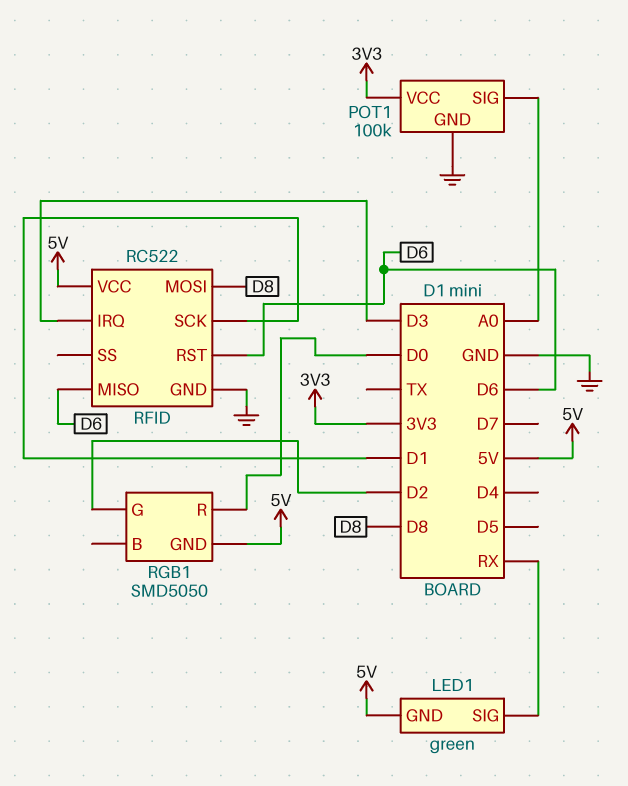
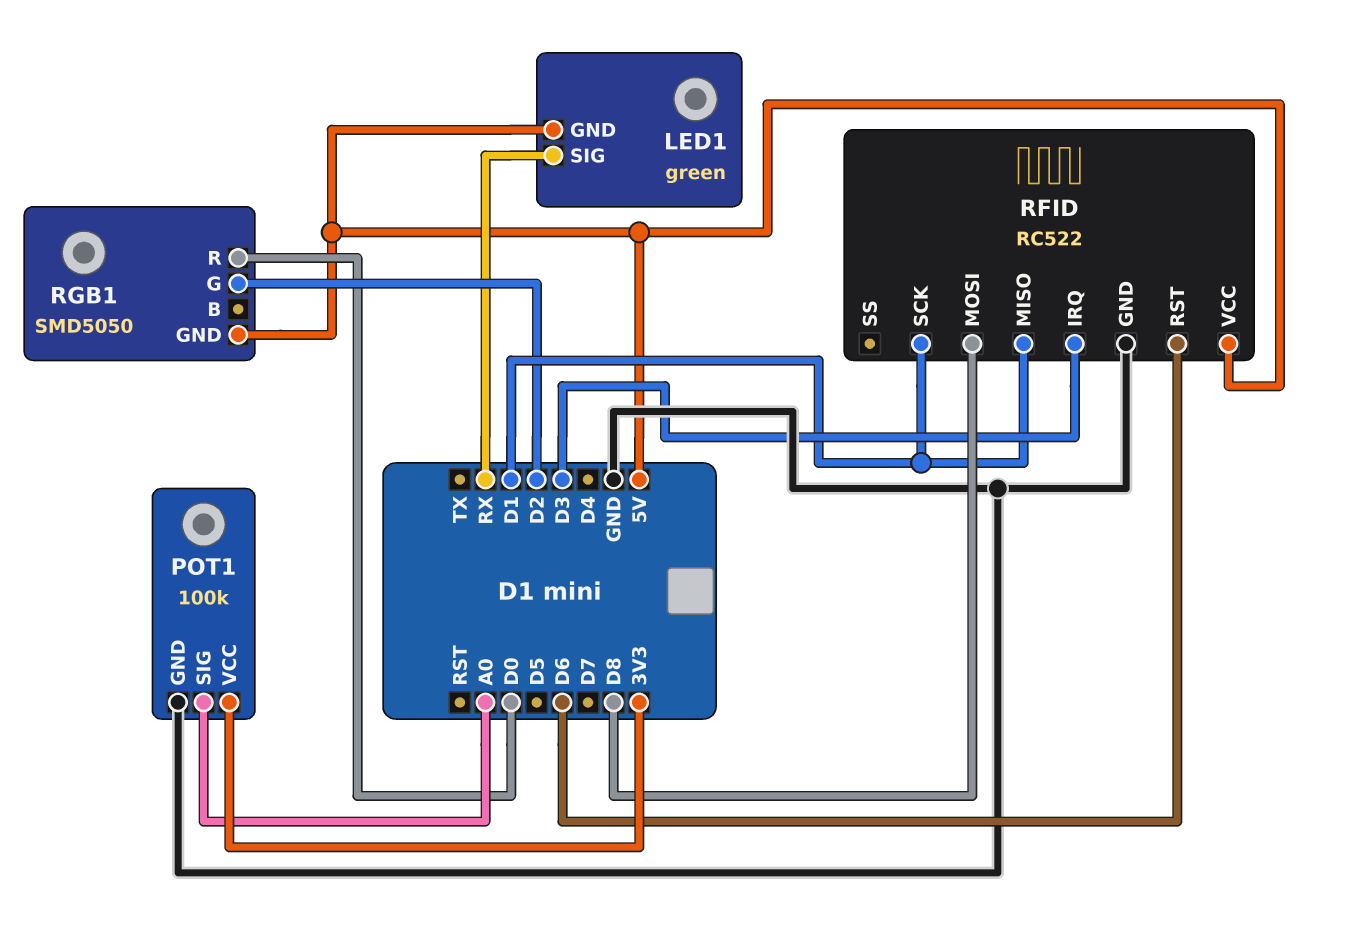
RFID pin MISO: D6 -> D1

